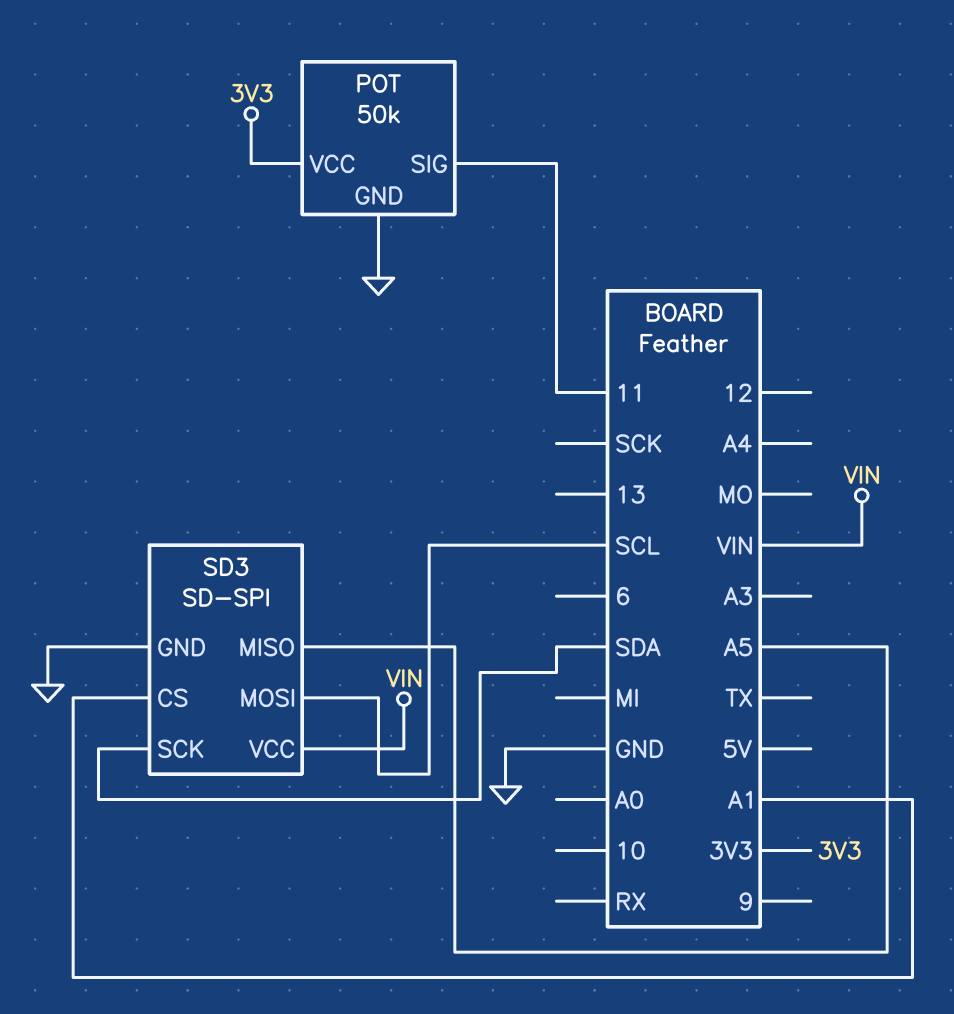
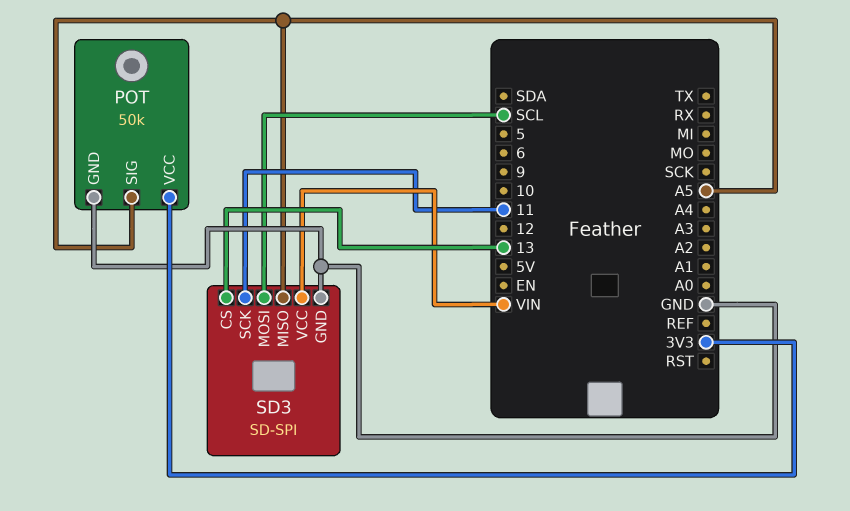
POT pin SIG: 11 -> A5
SD3 pin CS: A1 -> 13
SD3 pin SCK: SDA -> 11

